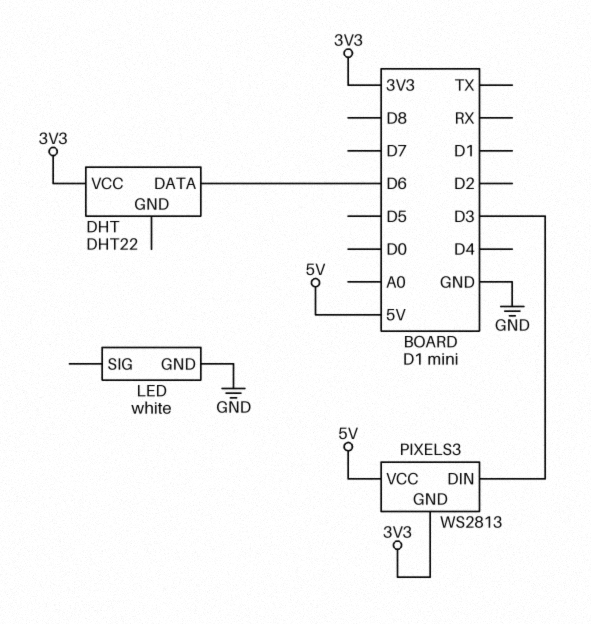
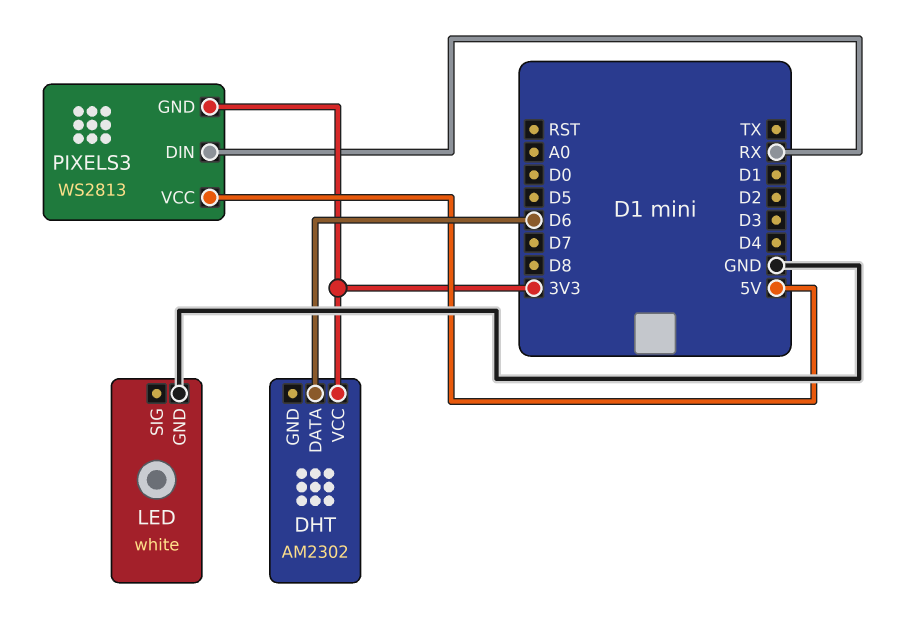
DHT: DHT22 -> AM2302
PIXELS3 pin DIN: D3 -> RX

